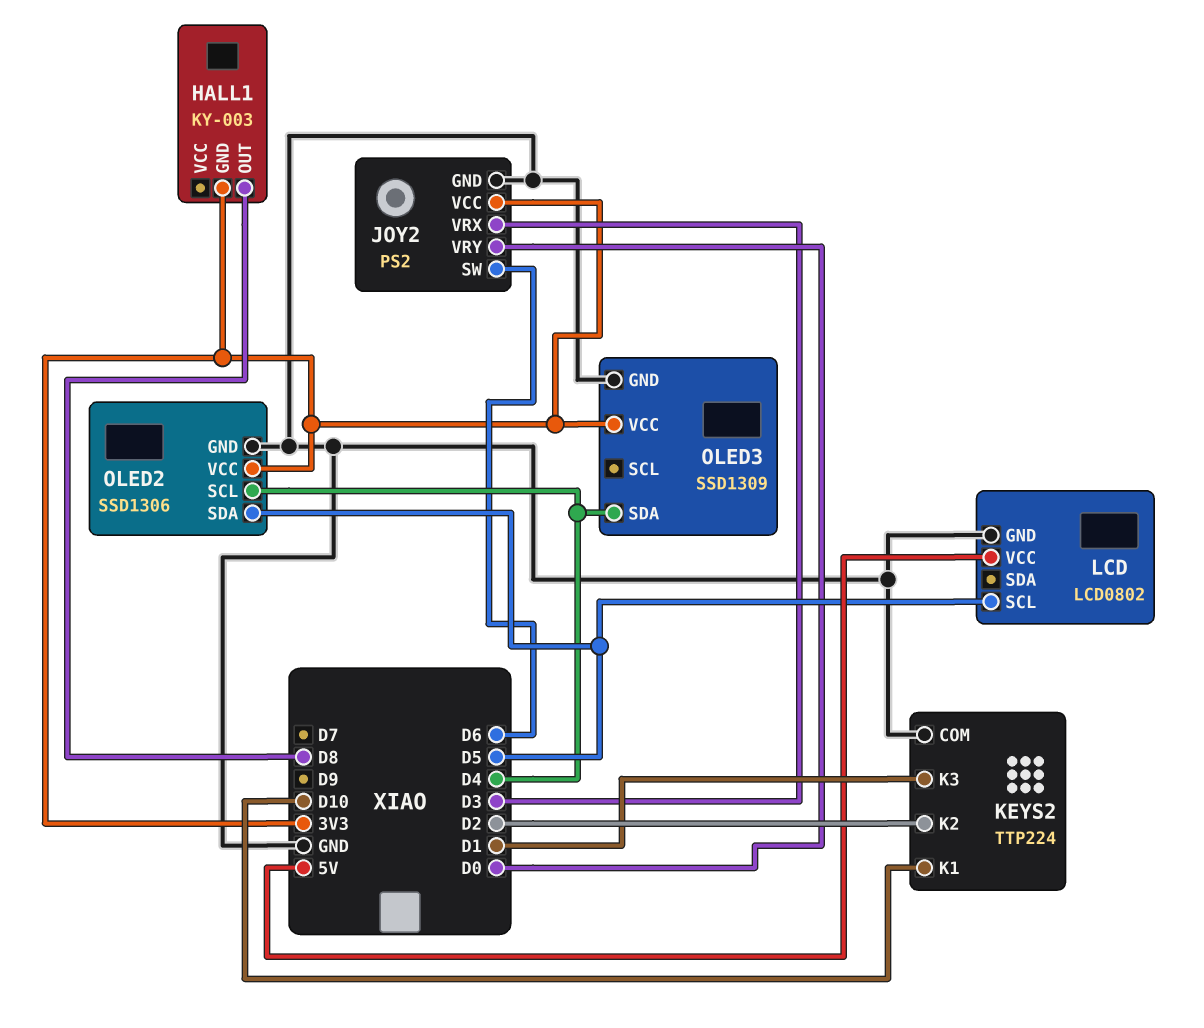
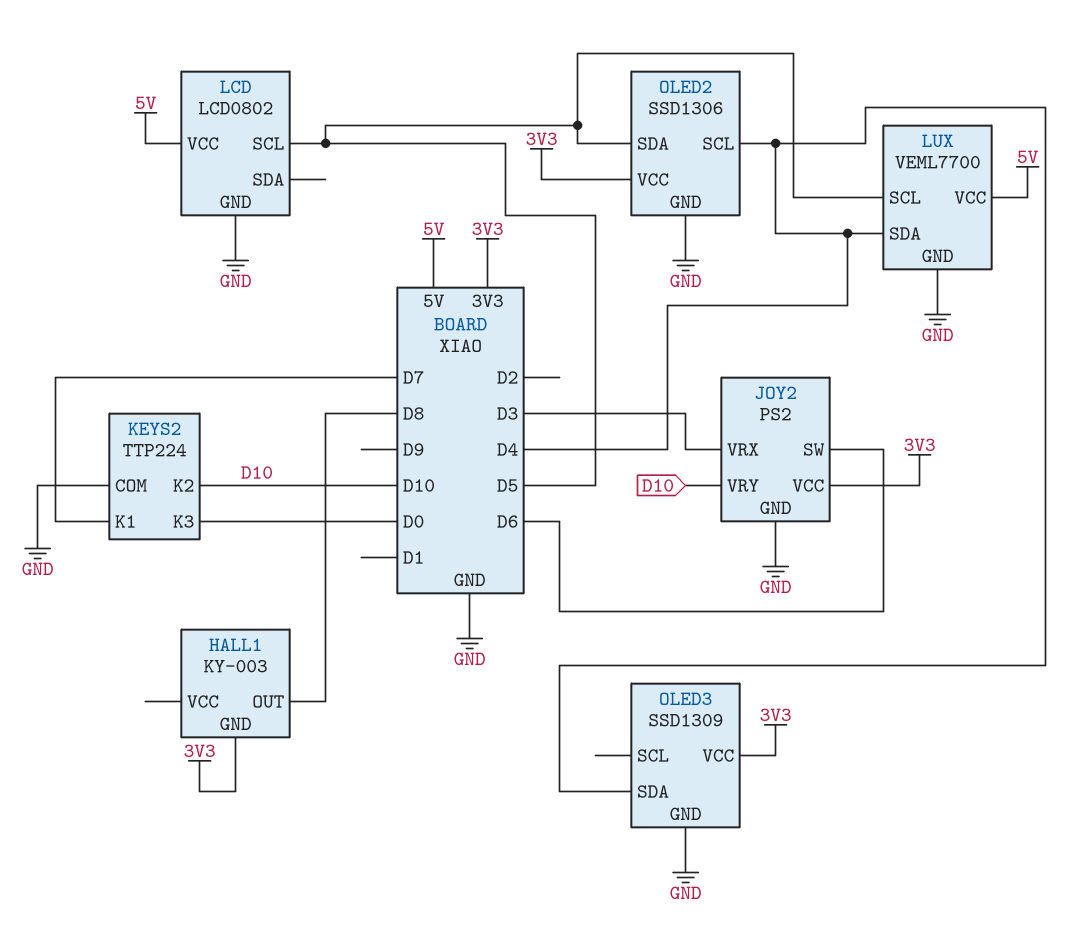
JOY2 pin VRY: D0 -> D10
KEYS2 pin K1: D10 -> D7
KEYS2 pin K2: D2 -> D10
KEYS2 pin K3: D1 -> D0
LUX: none -> VEML7700
LUX pin GND: none -> GND
LUX pin SCL: none -> D5
LUX pin SDA: none -> D4
LUX pin VCC: none -> 5V

